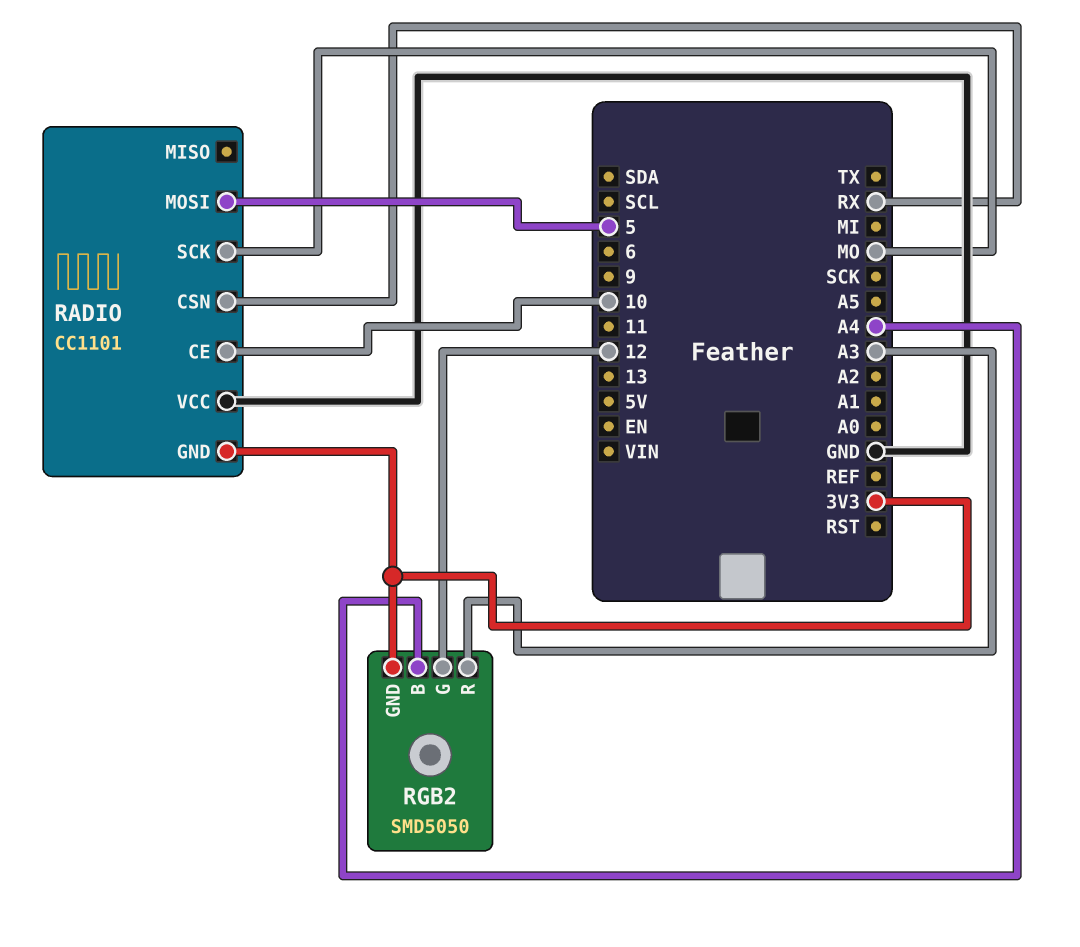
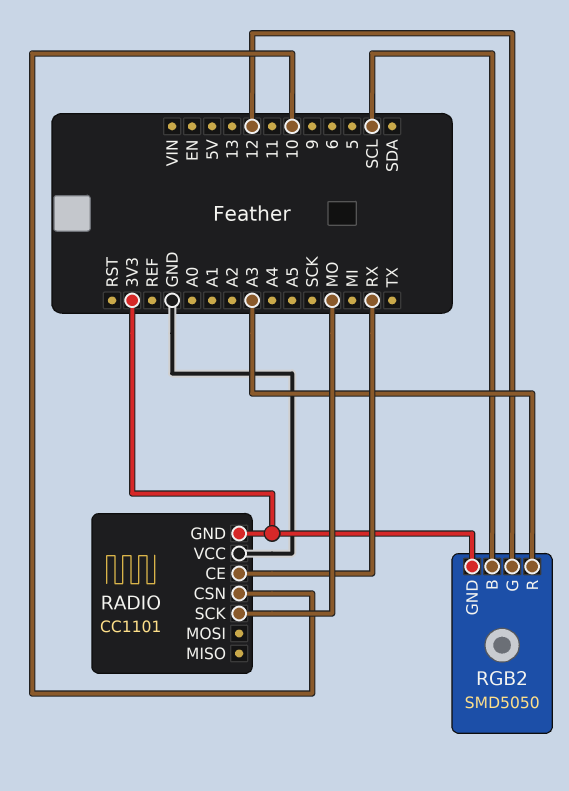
RADIO pin CE: 10 -> RX
RADIO pin CSN: RX -> 10
RADIO pin MOSI: 5 -> none
RGB2 pin B: A4 -> SCL

